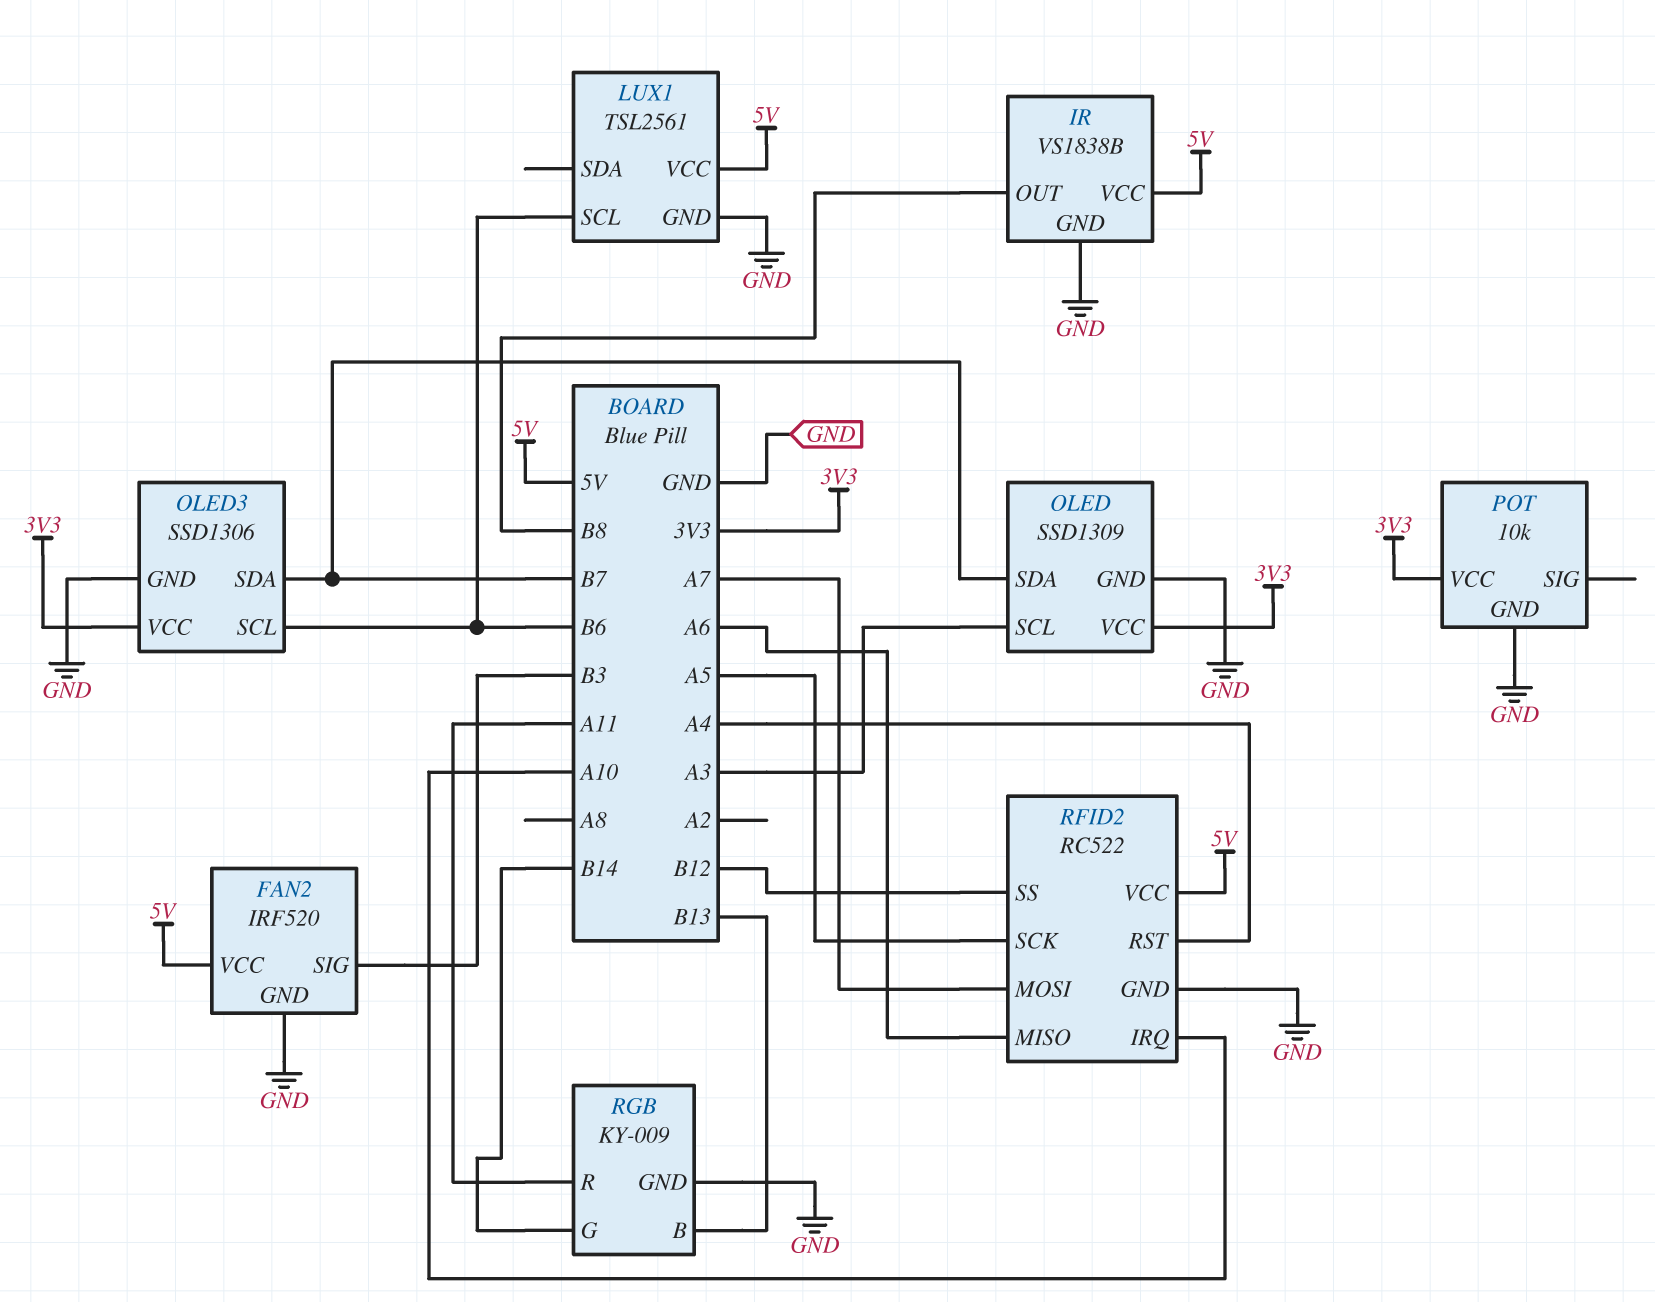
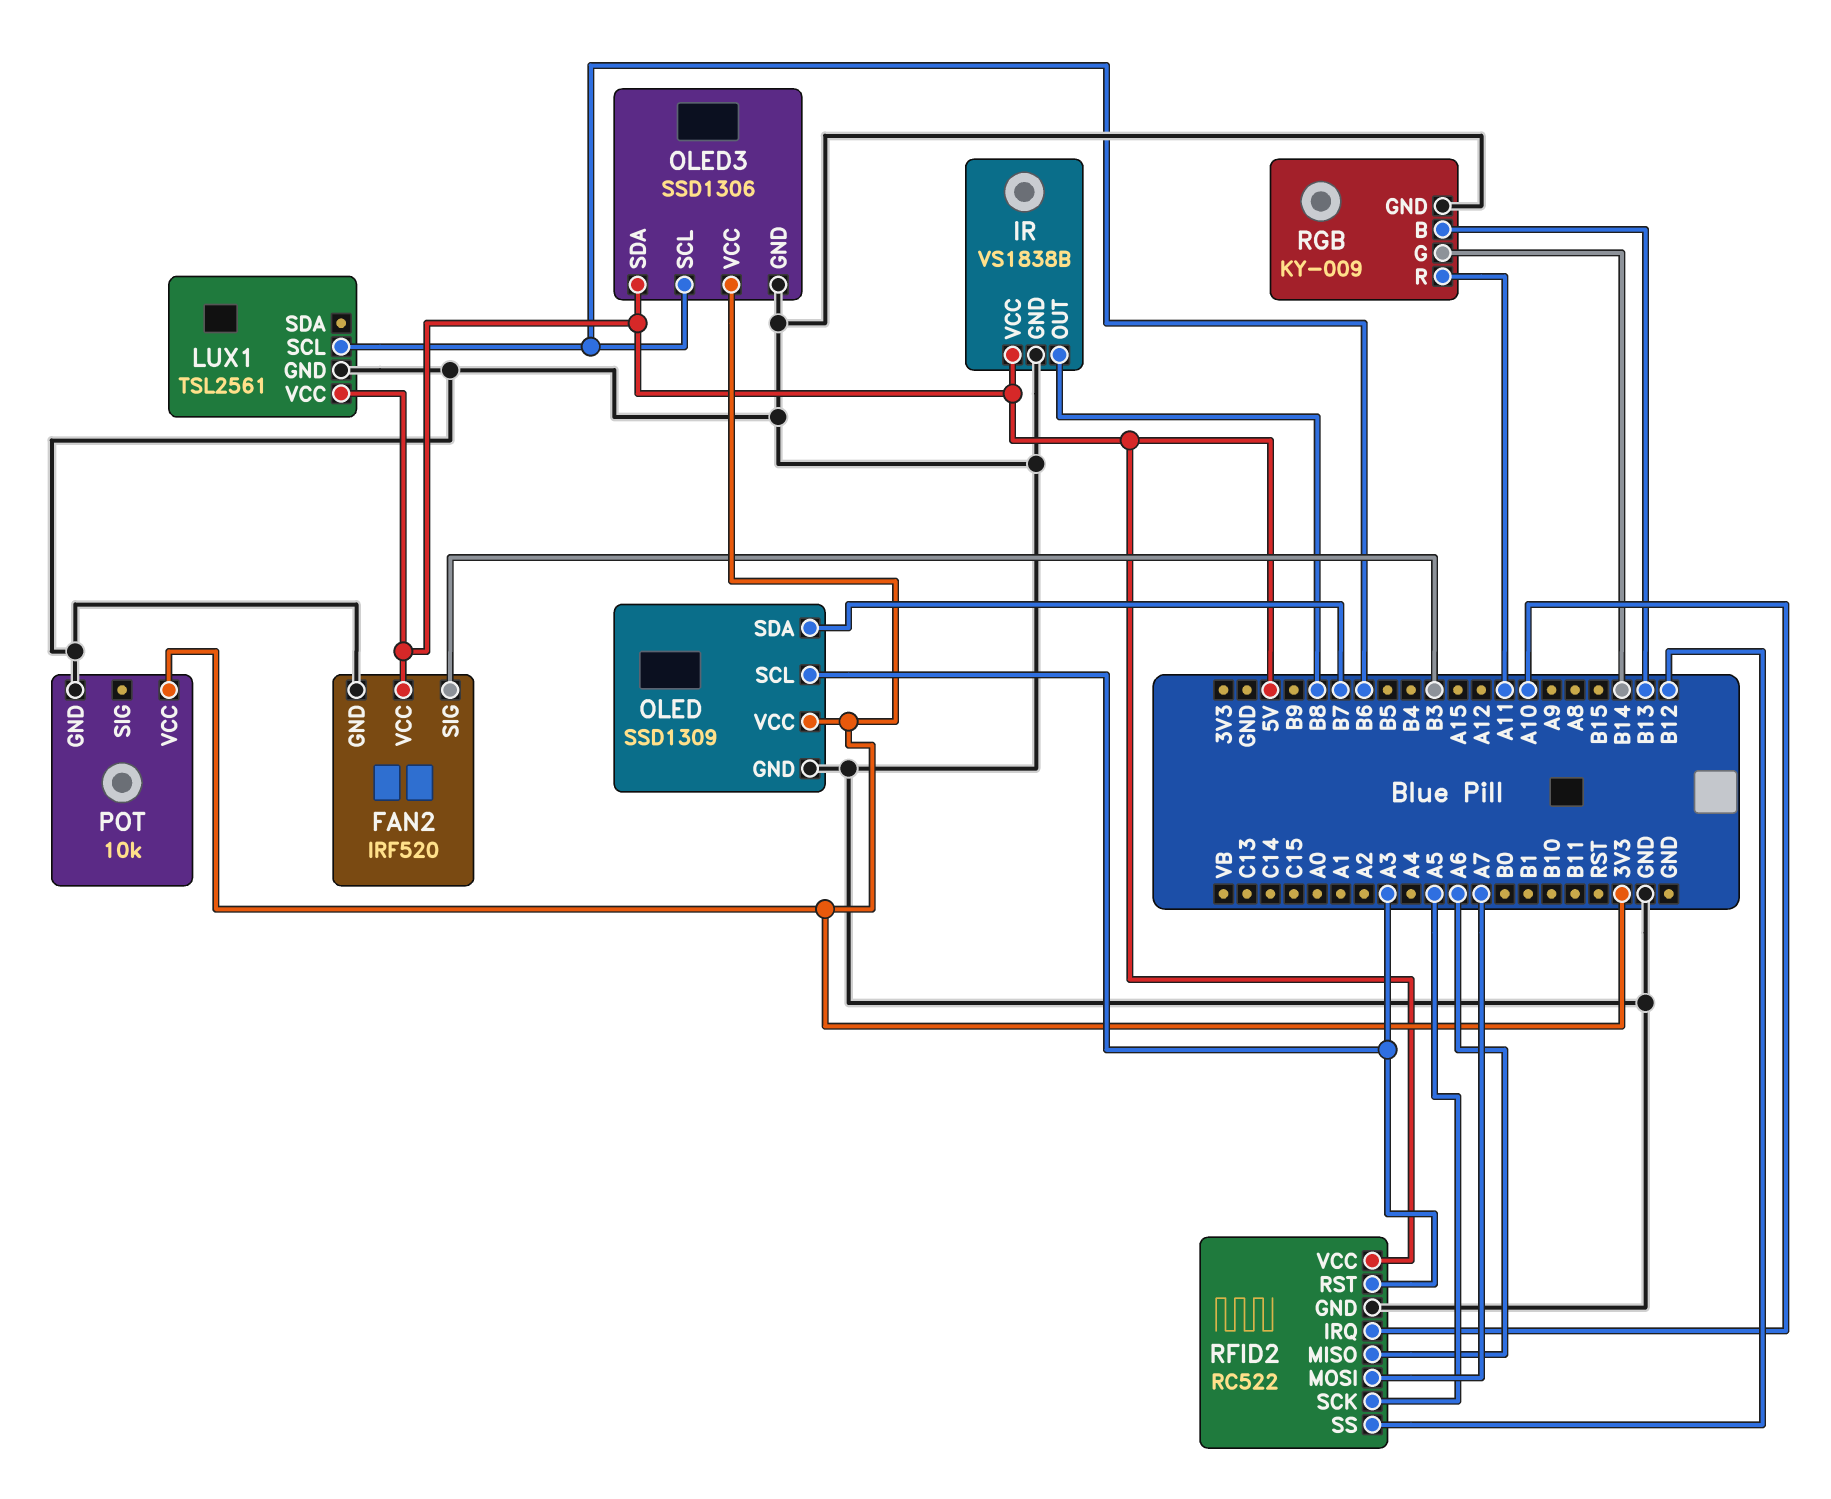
OLED3 pin SDA: B7 -> 5V
RFID2 pin RST: A4 -> A3

